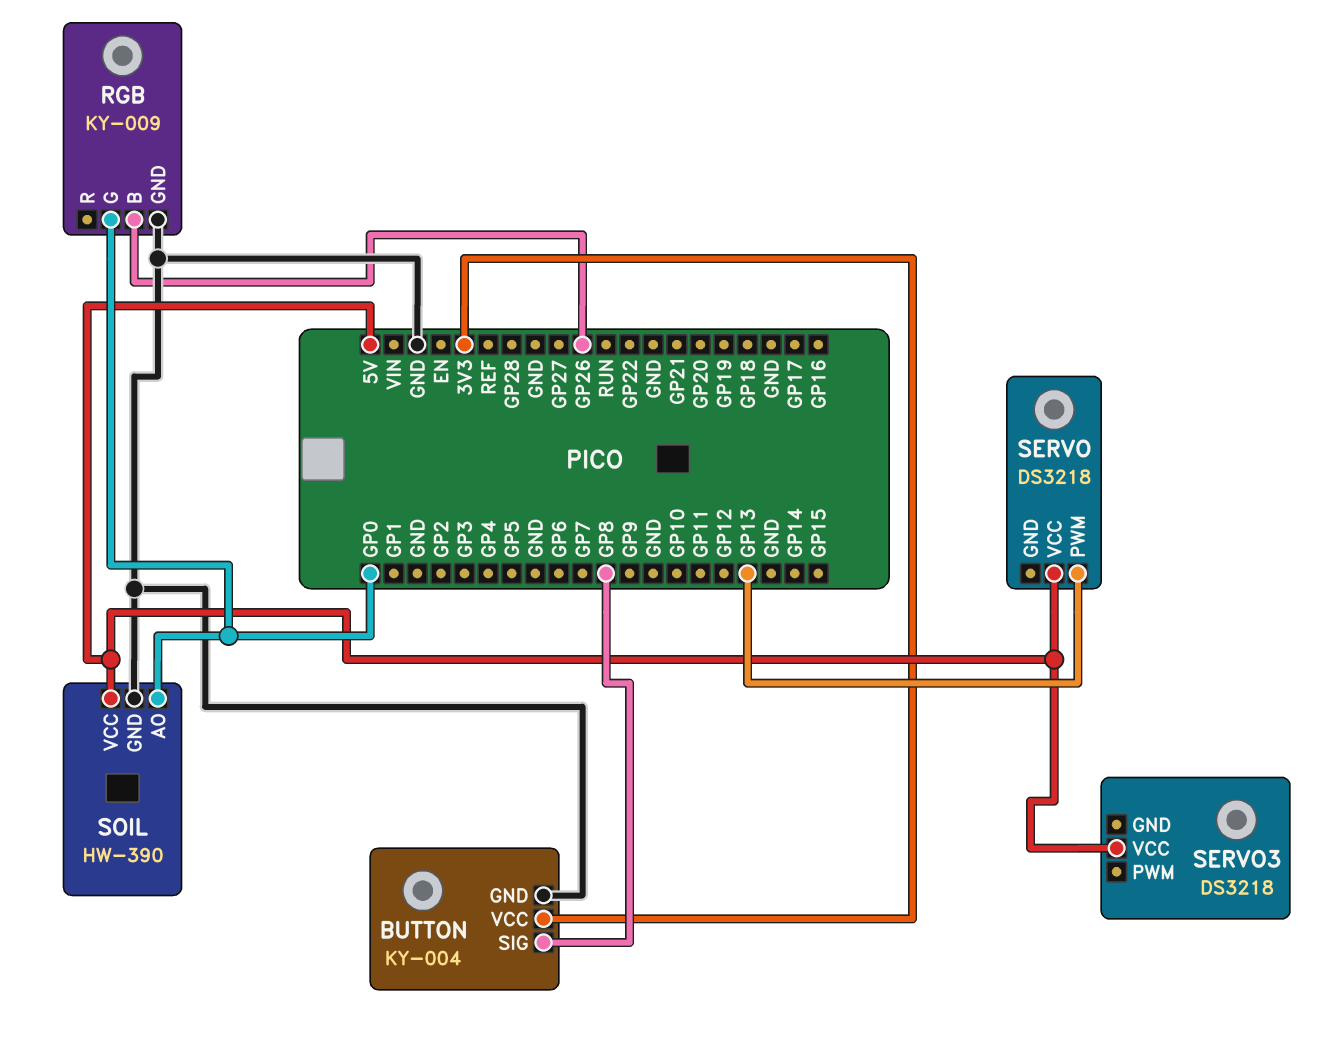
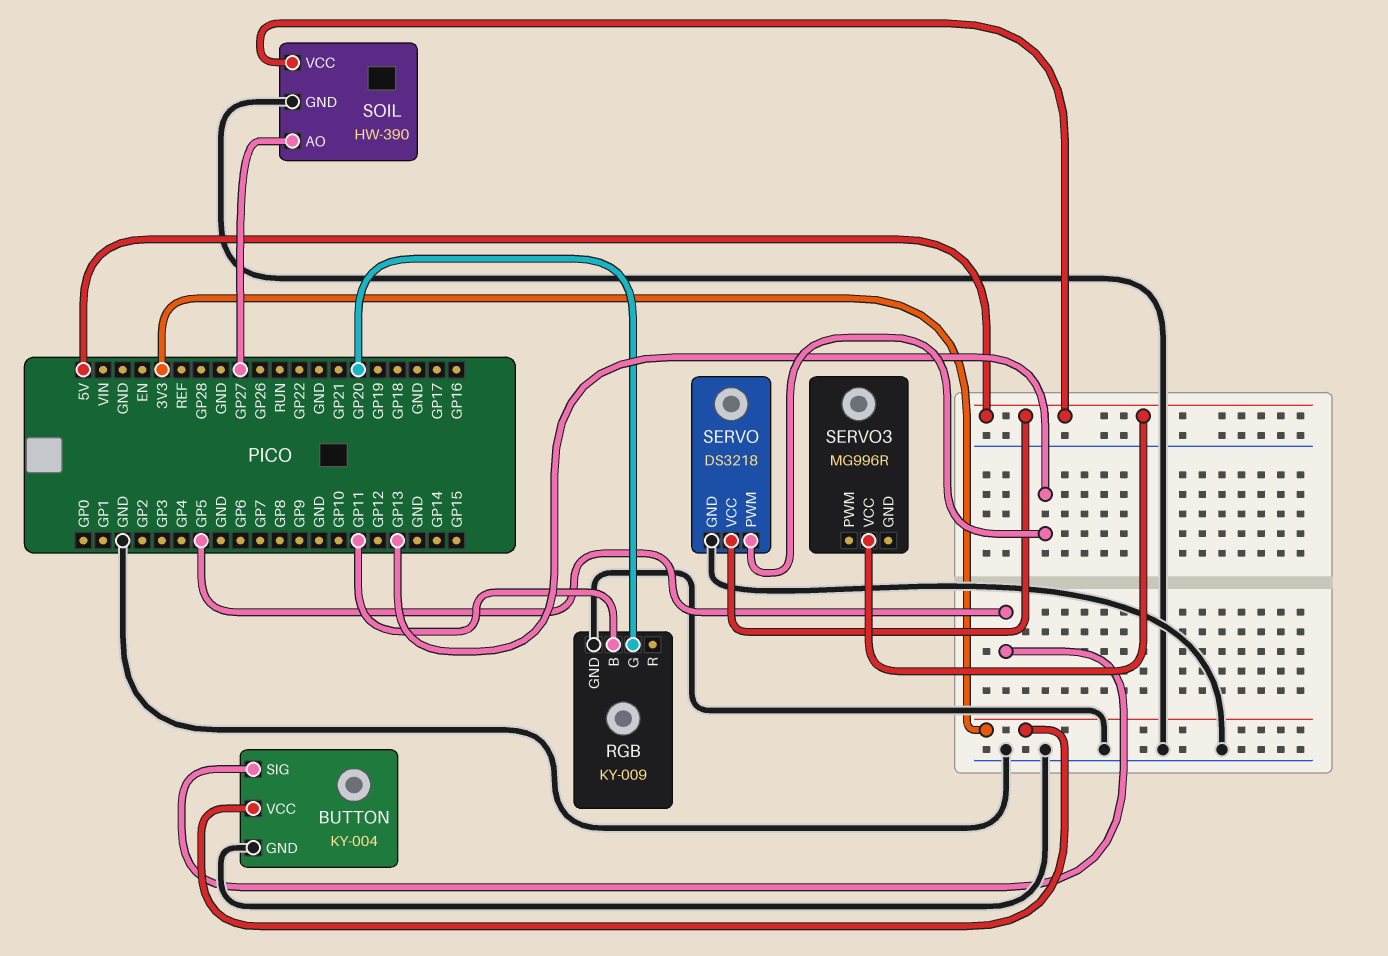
BUTTON pin SIG: GP8 -> GP5
RGB pin B: GP26 -> GP11
RGB pin G: GP0 -> GP20
SERVO pin GND: none -> GND
SERVO3: DS3218 -> MG996R
SOIL pin AO: GP0 -> GP27

